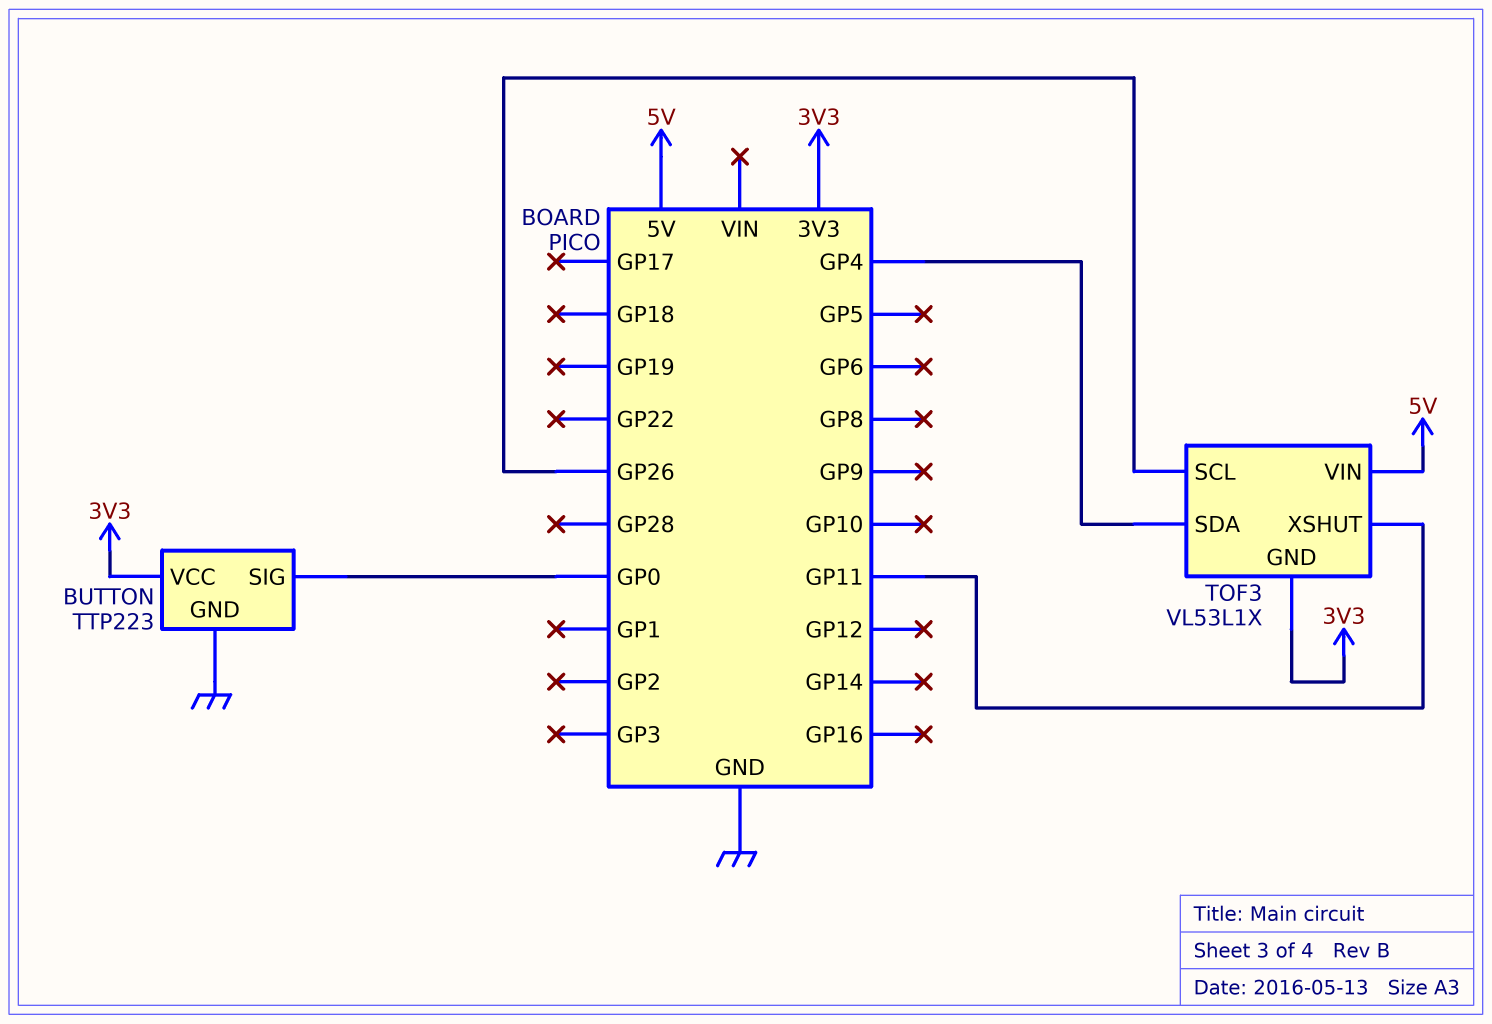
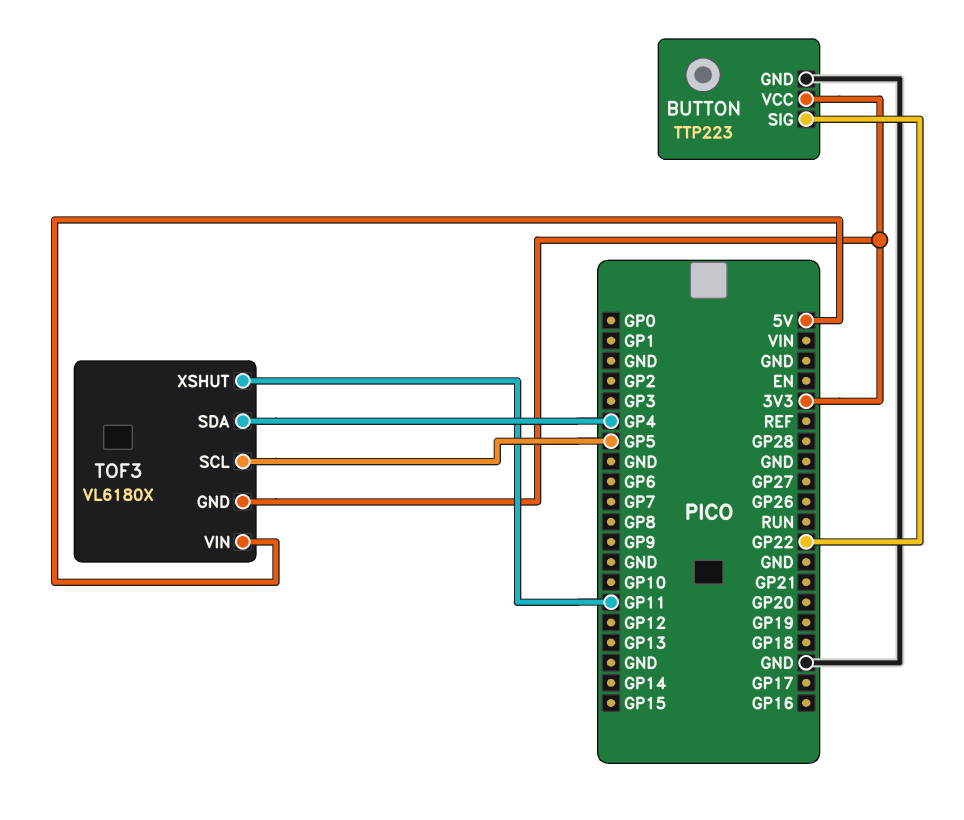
BUTTON pin SIG: GP0 -> GP22
TOF3: VL53L1X -> VL6180X
TOF3 pin SCL: GP26 -> GP5

